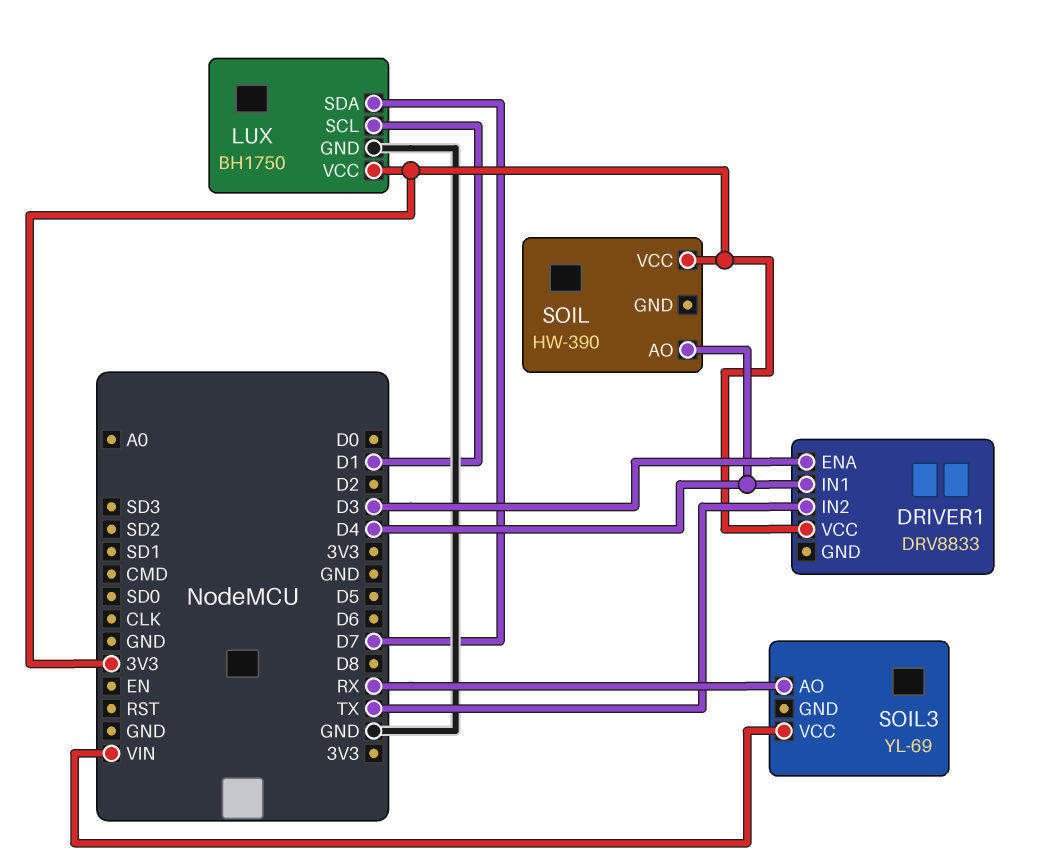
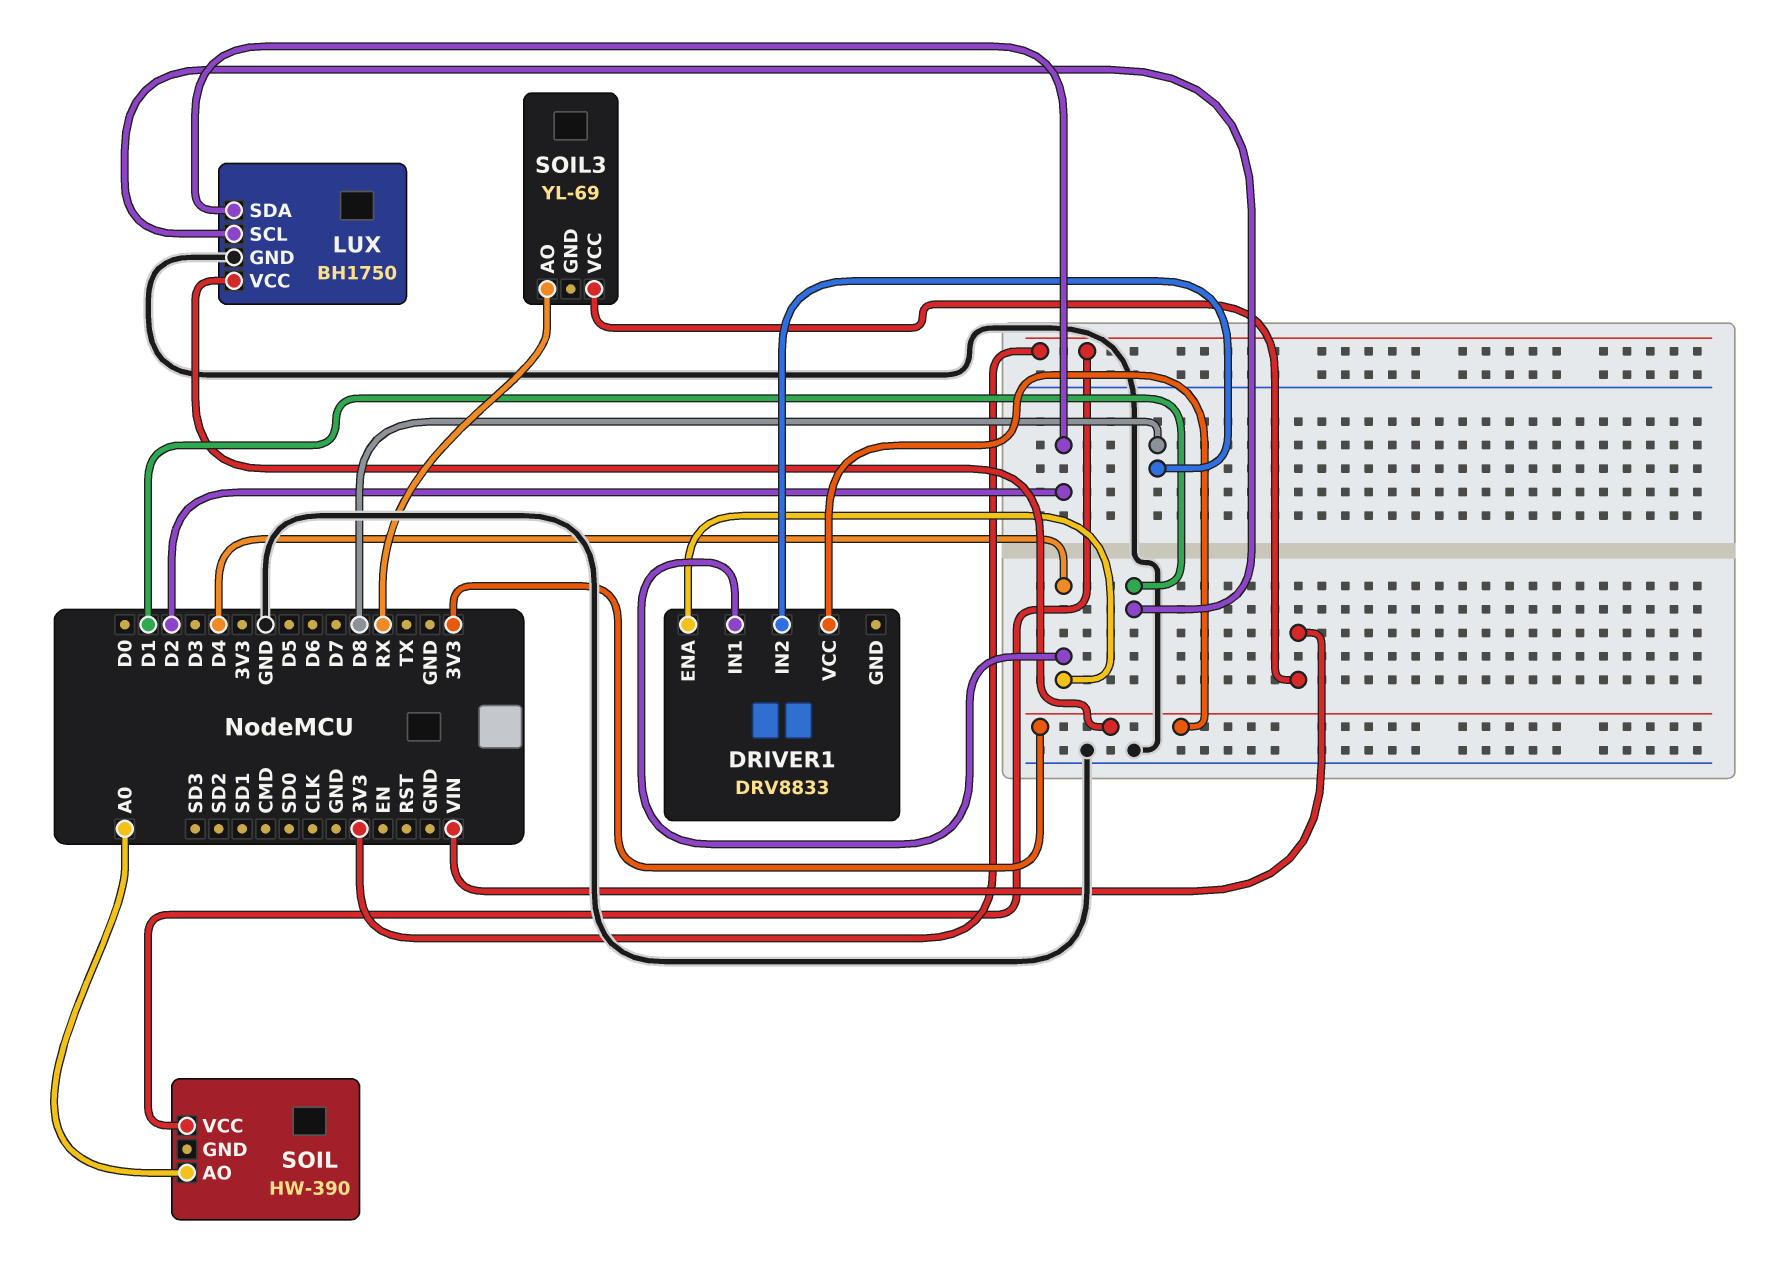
DRIVER1 pin ENA: D3 -> D4
DRIVER1 pin IN2: TX -> D8
LUX pin SDA: D7 -> D2
SOIL pin AO: D4 -> A0

